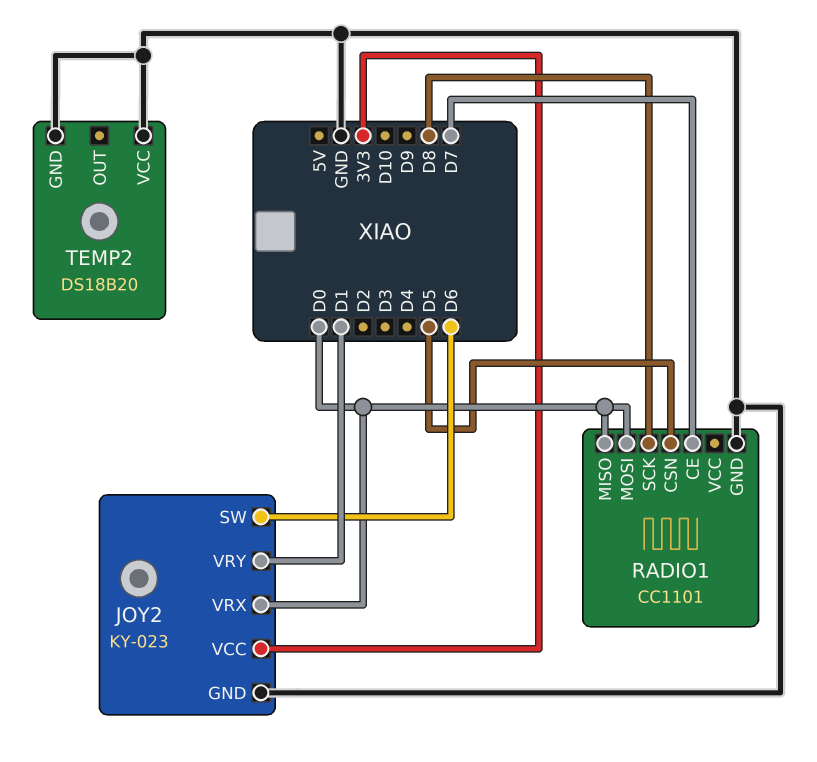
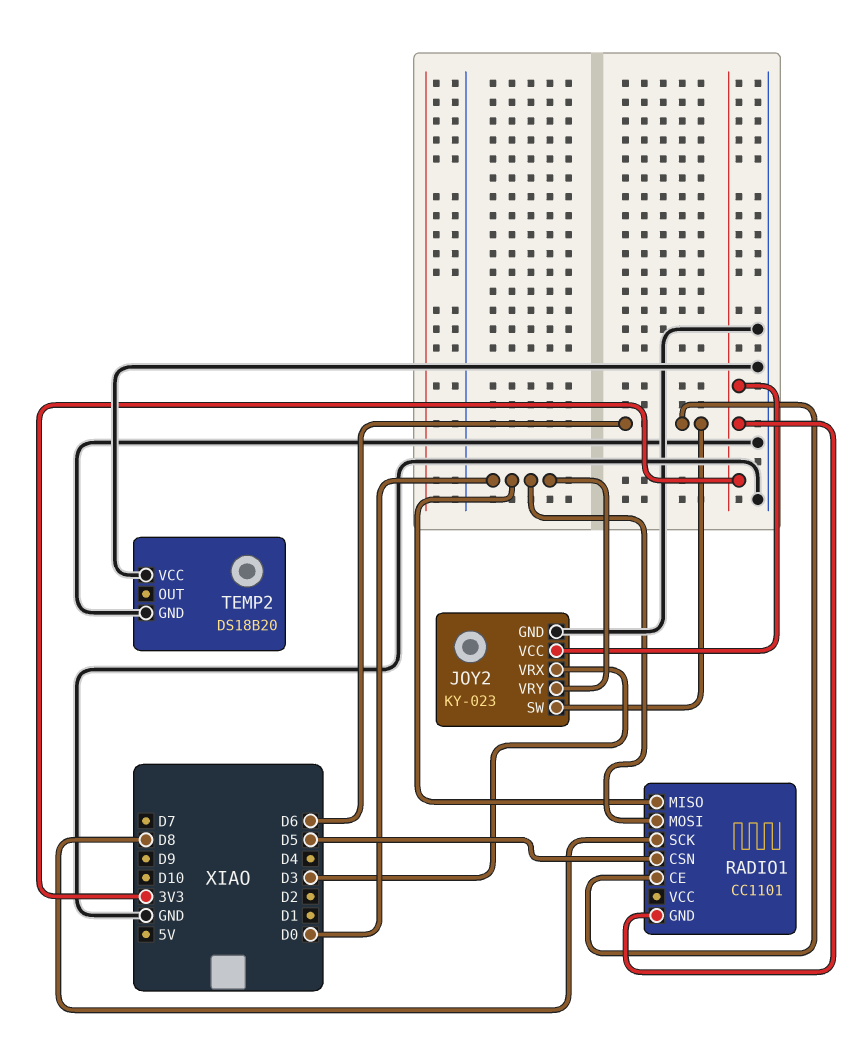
JOY2 pin VRX: D0 -> D3
JOY2 pin VRY: D1 -> D0
RADIO1 pin CE: D7 -> D6
RADIO1 pin GND: GND -> 3V3

